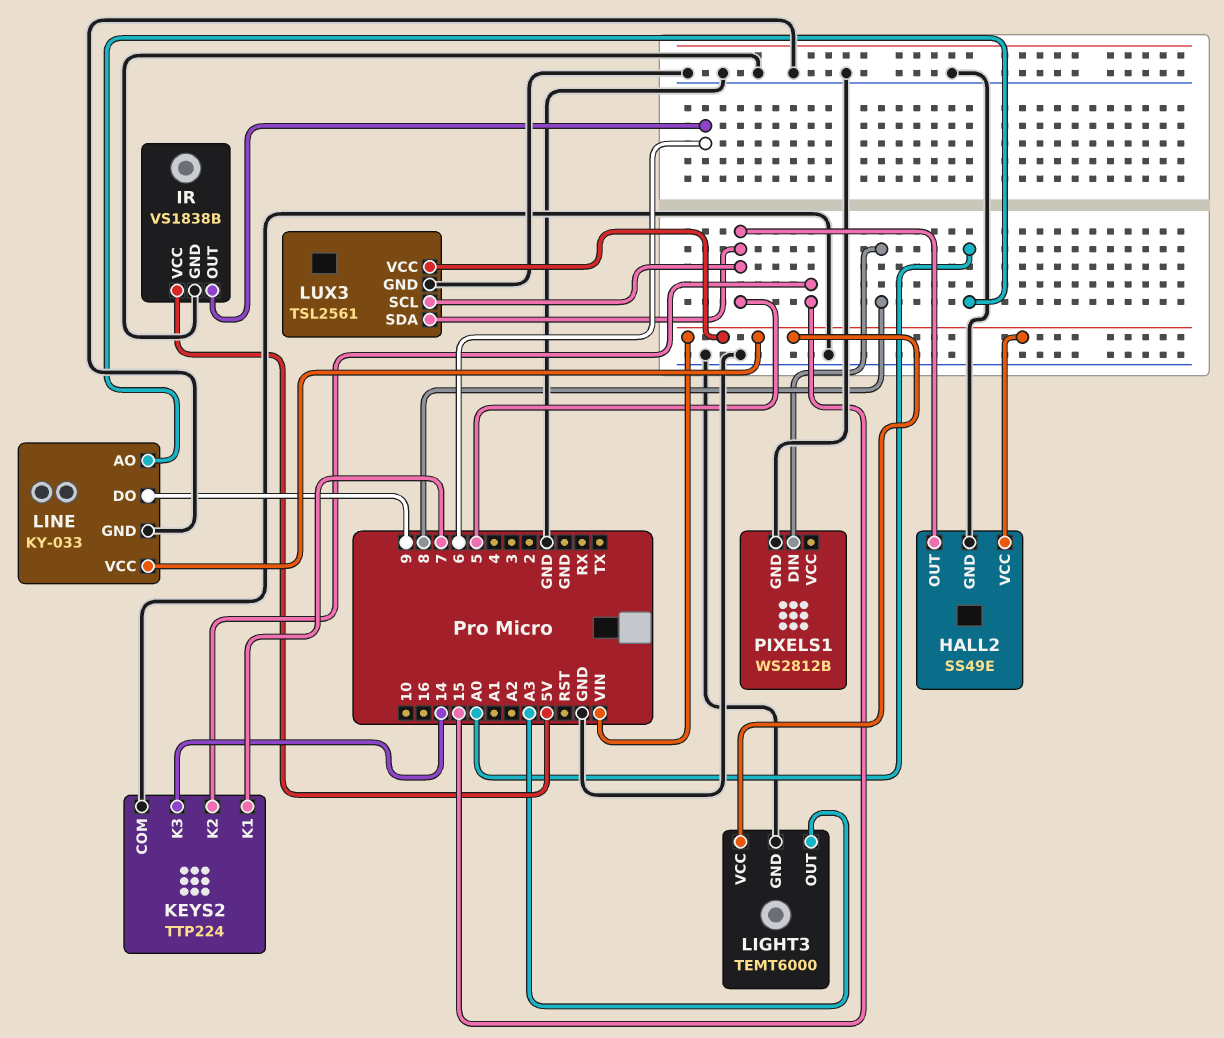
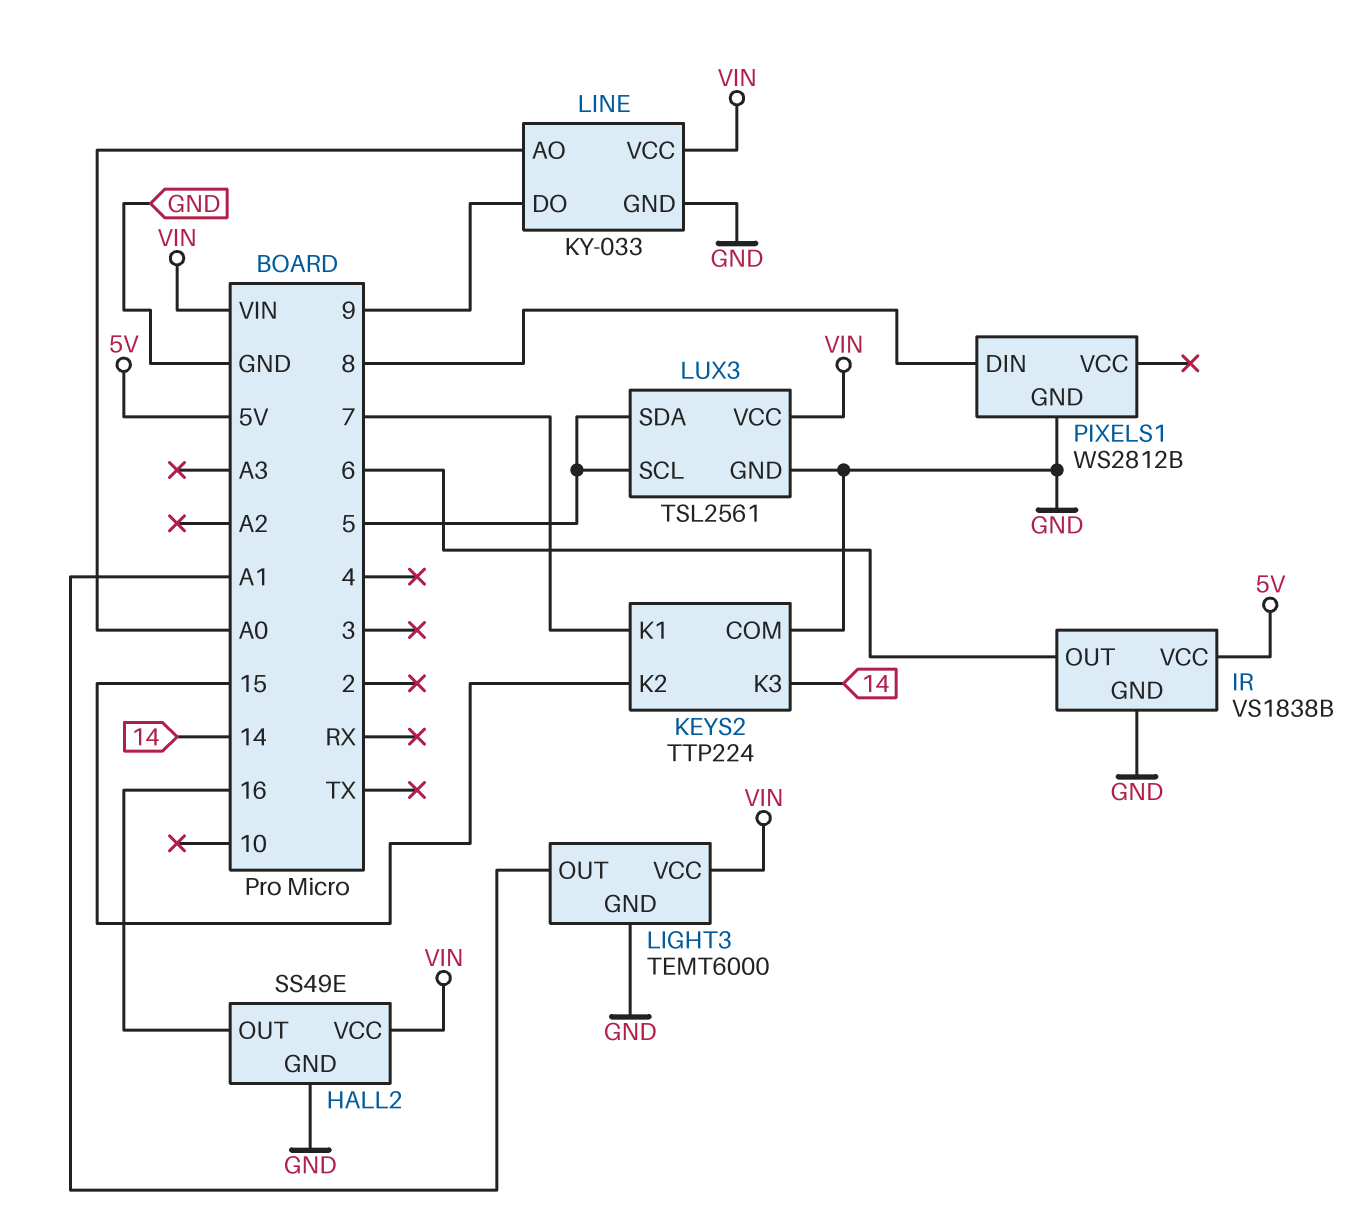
HALL2 pin OUT: 5 -> 16
LIGHT3 pin OUT: A3 -> A1

